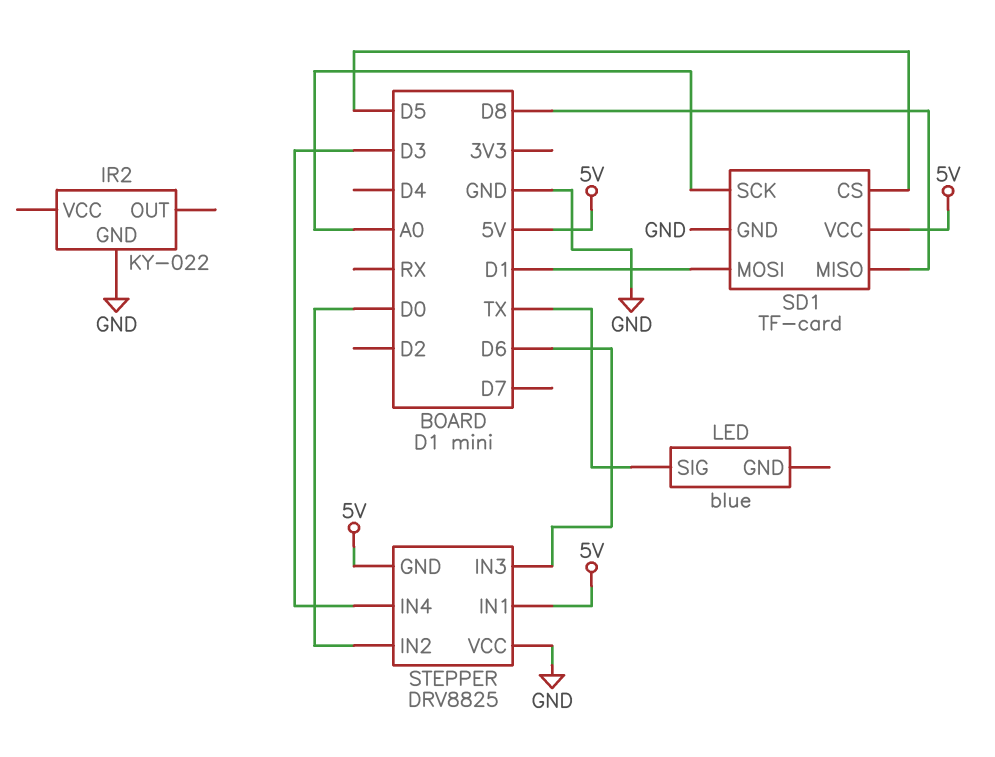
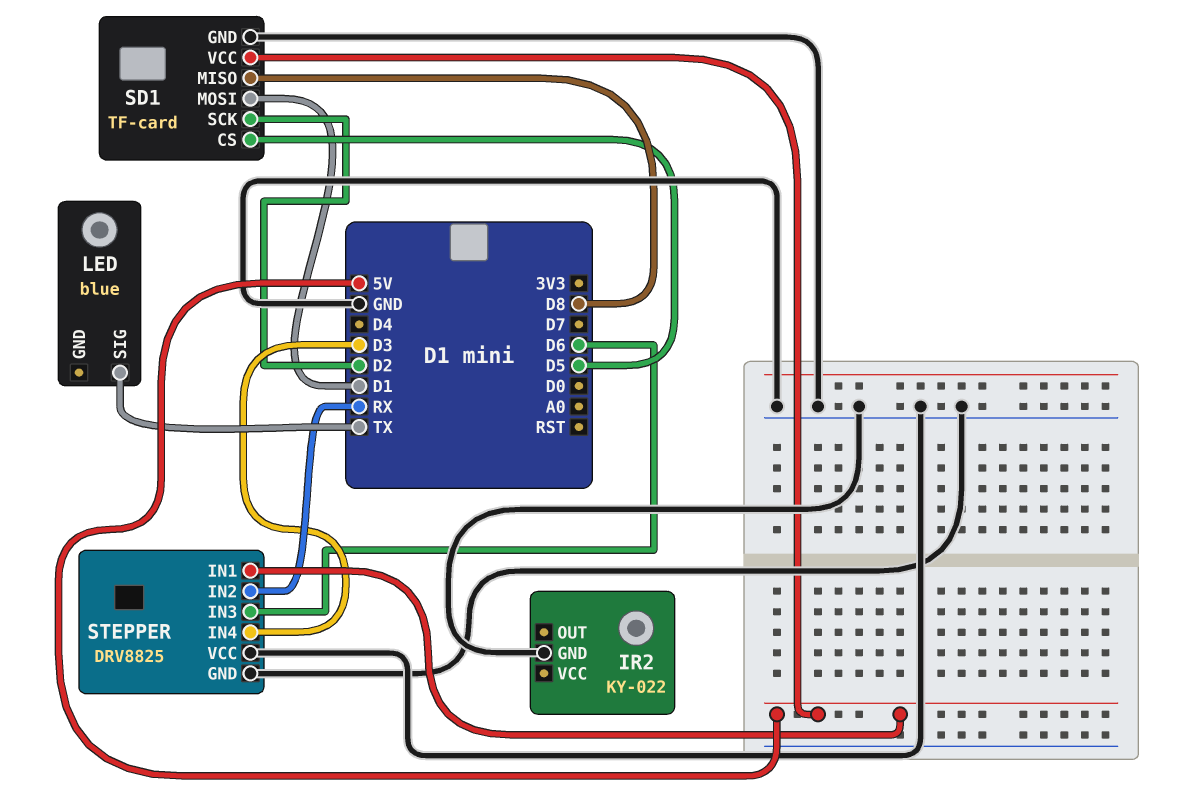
SD1 pin SCK: A0 -> D2
STEPPER pin GND: 5V -> GND
STEPPER pin IN2: D0 -> RX

